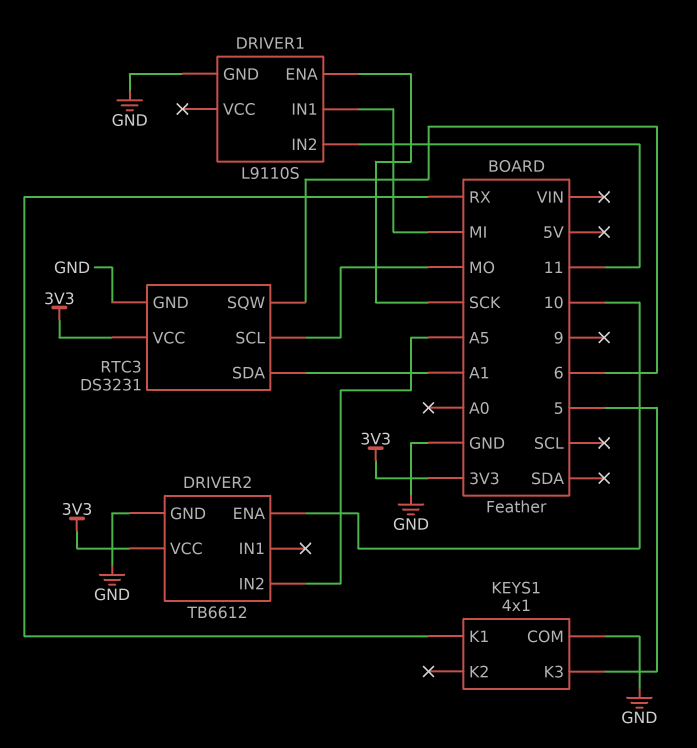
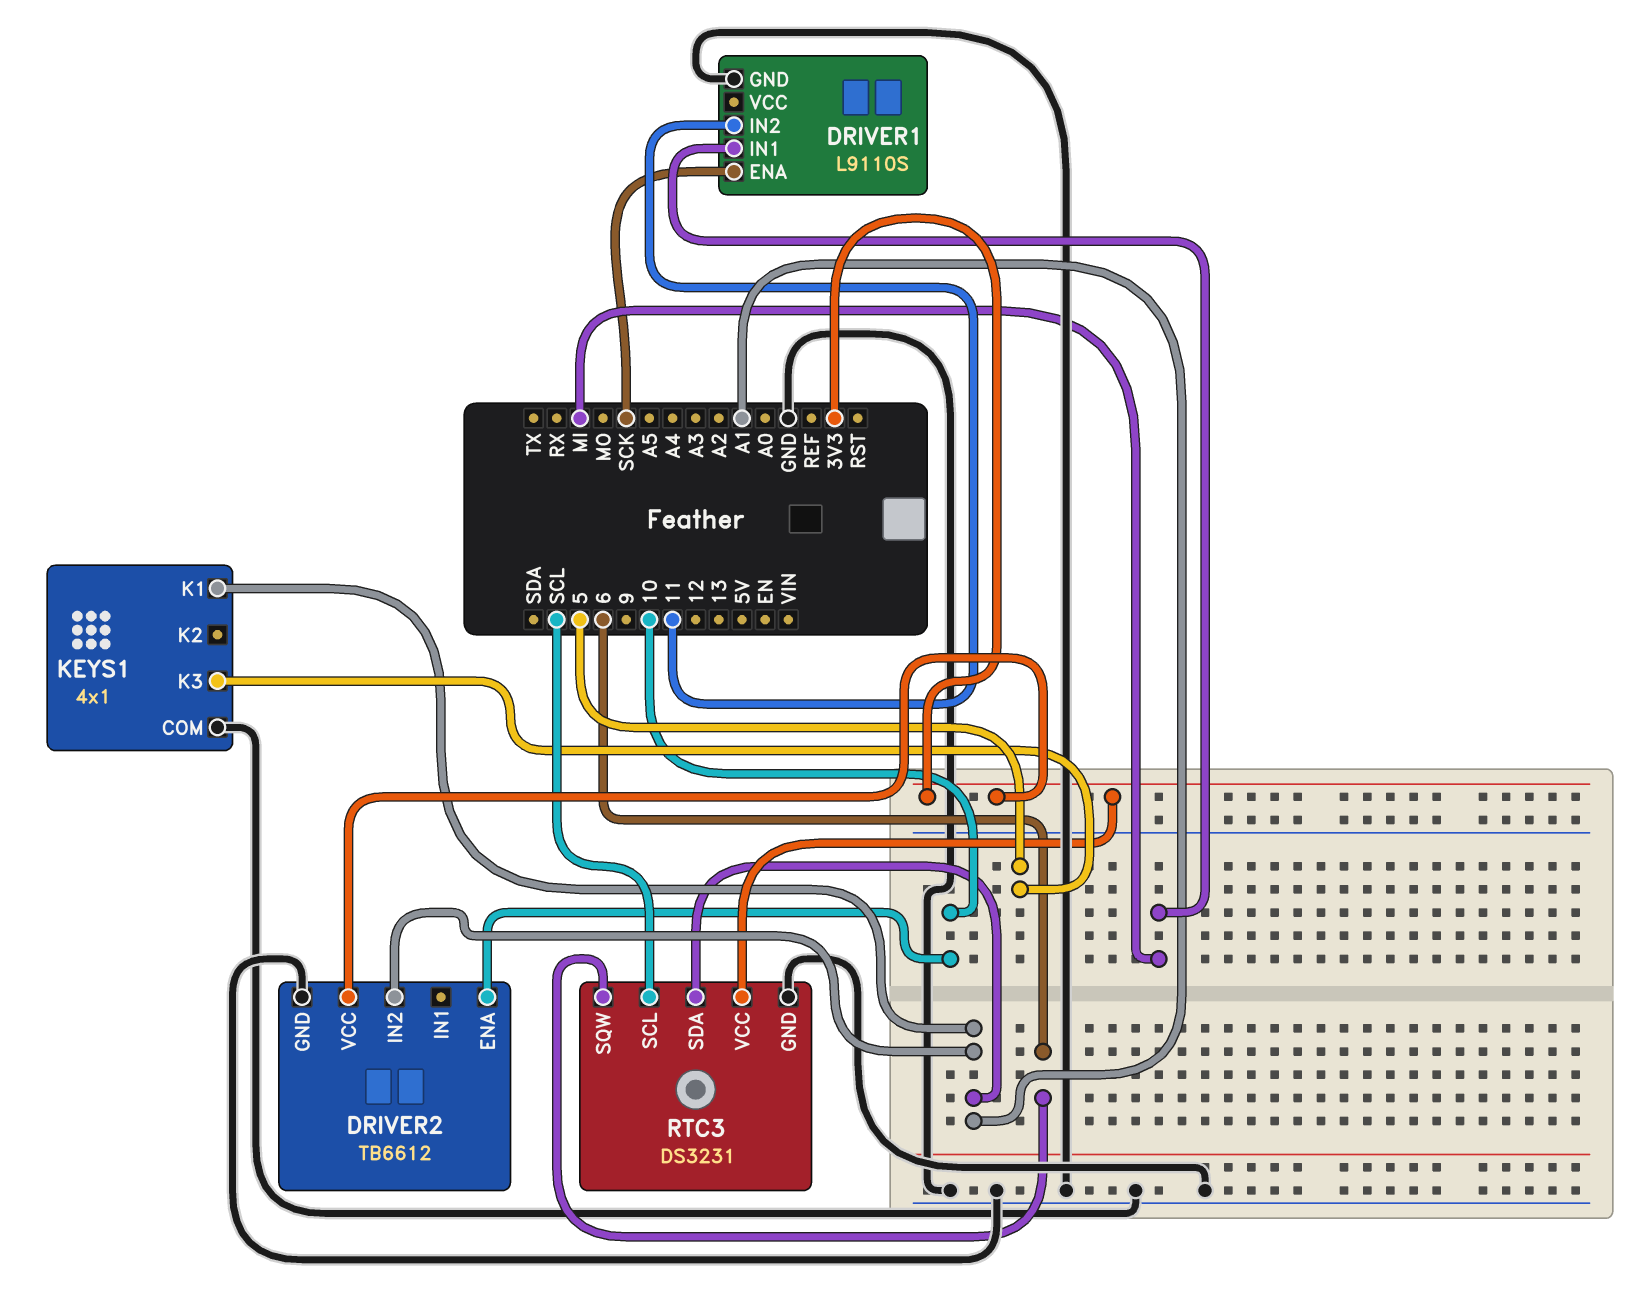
DRIVER2 pin IN2: A5 -> A1
KEYS1 pin K1: RX -> A1
RTC3 pin SCL: MO -> SCL

